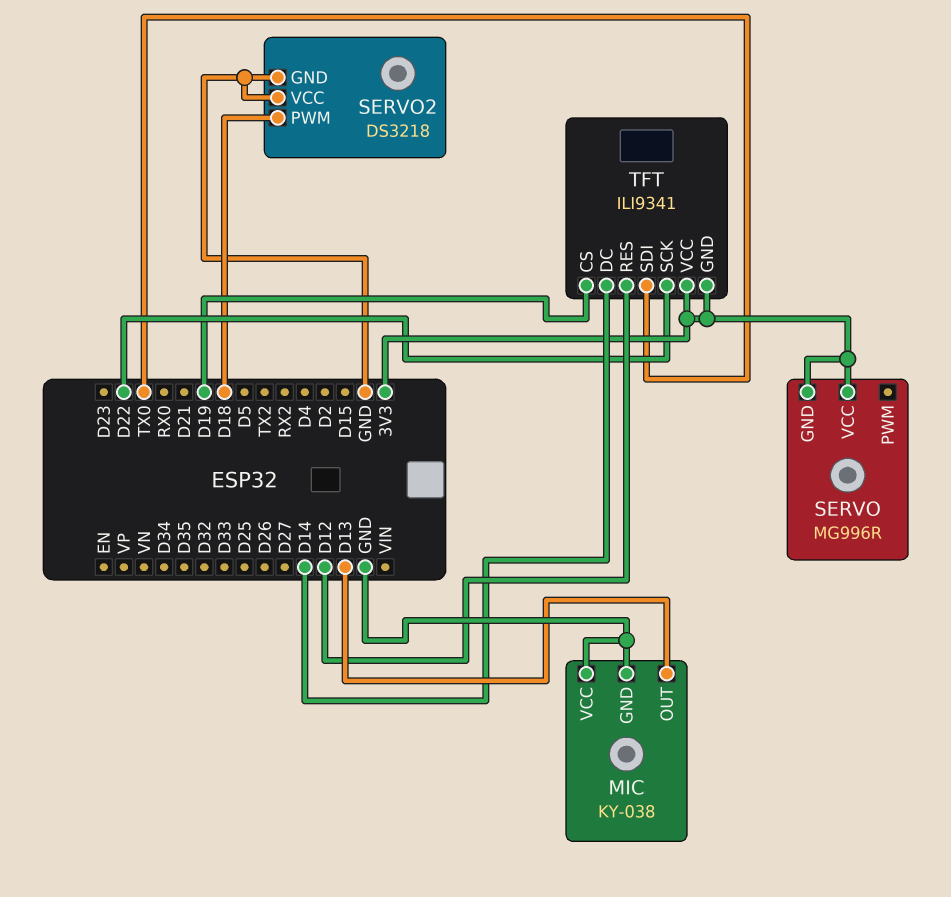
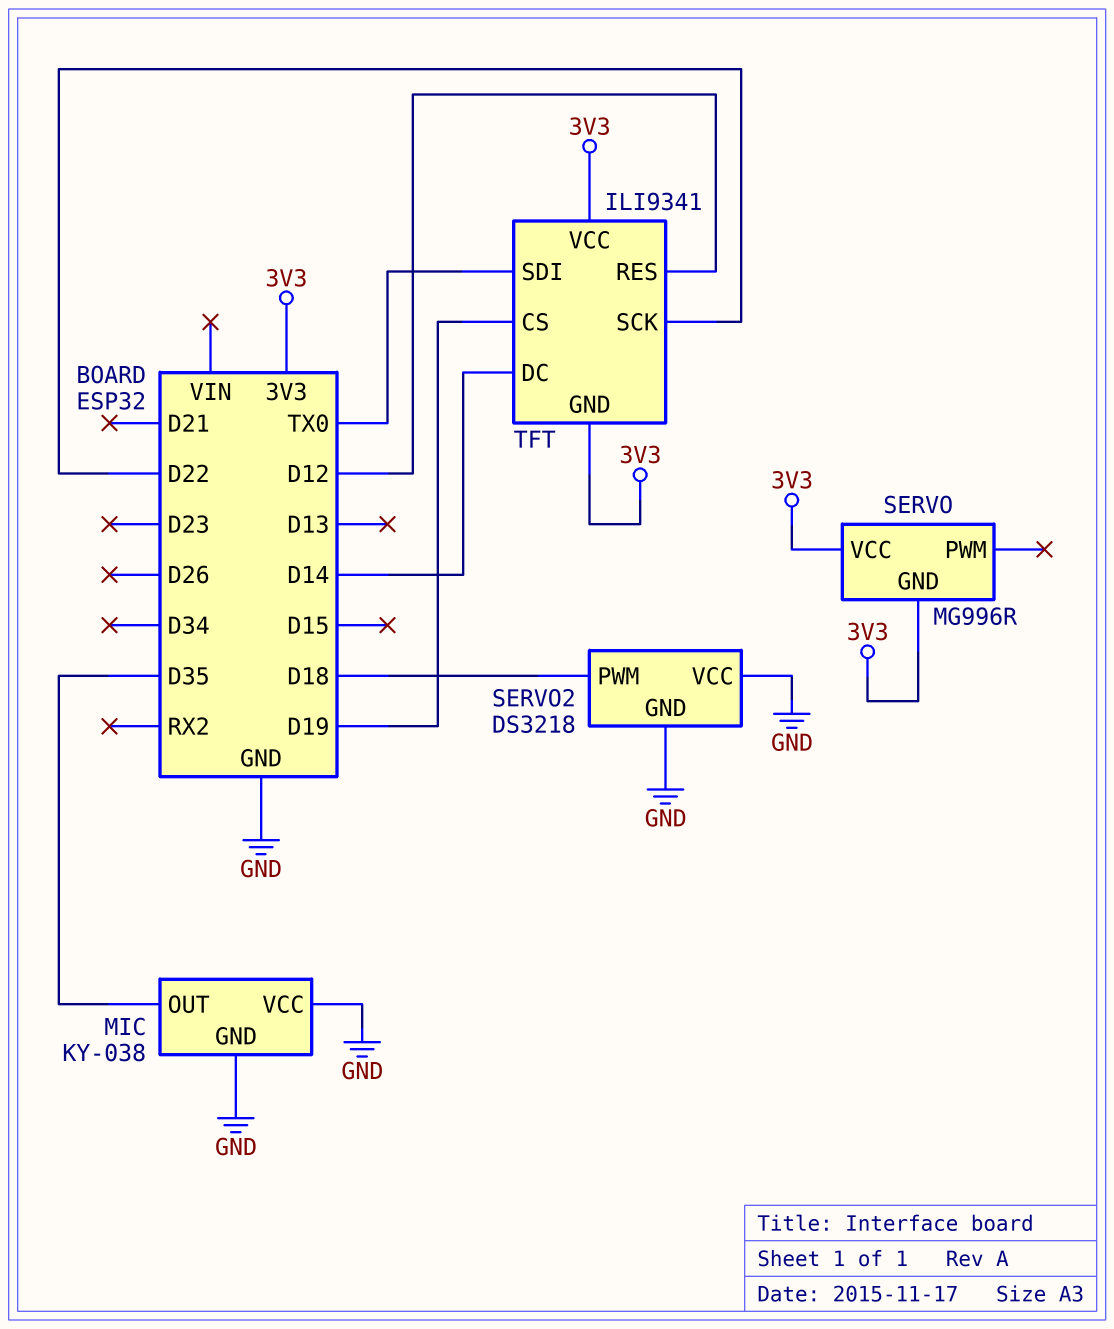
MIC pin OUT: D13 -> D35

